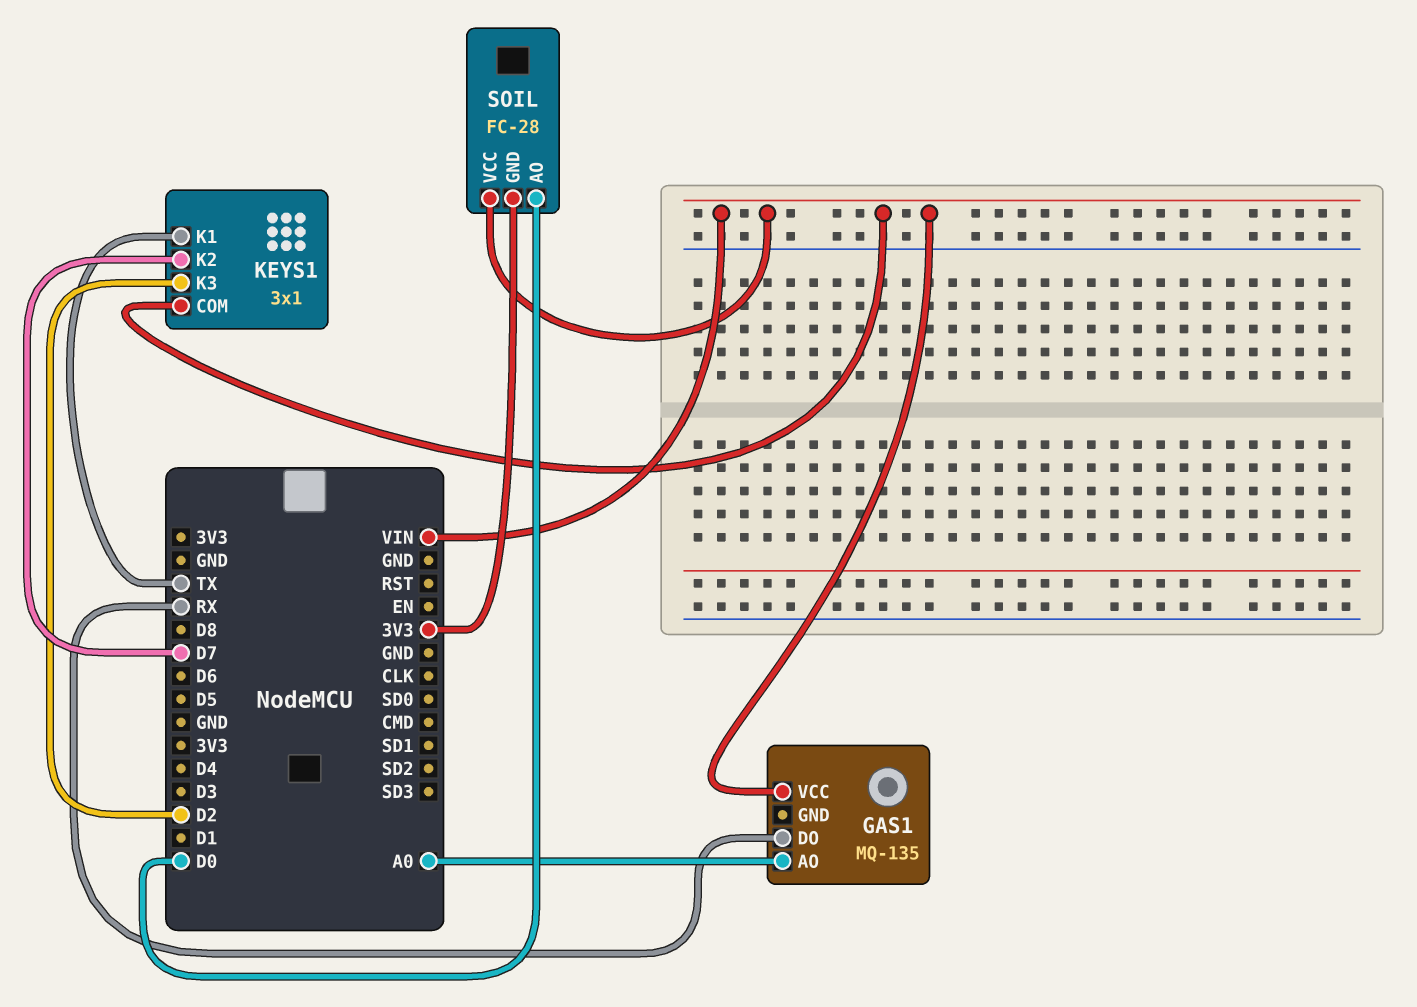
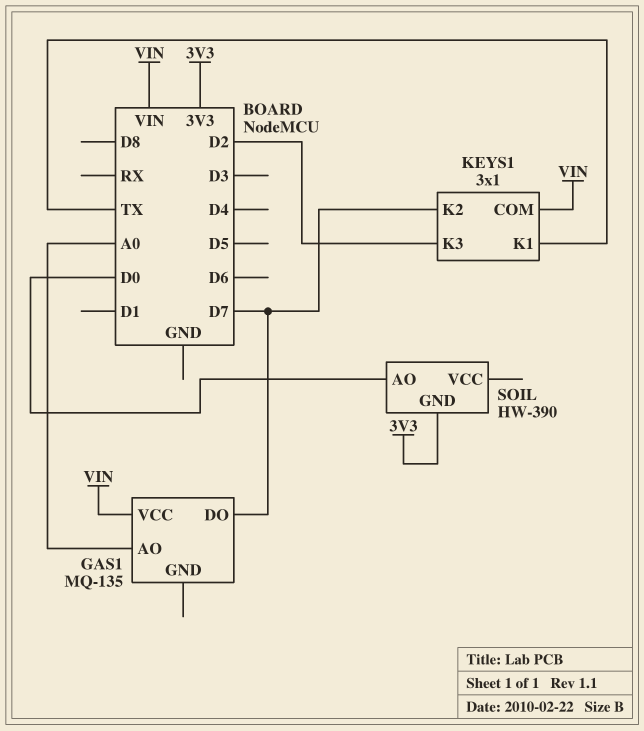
GAS1 pin DO: RX -> D7
SOIL: FC-28 -> HW-390
SOIL pin VCC: VIN -> none

